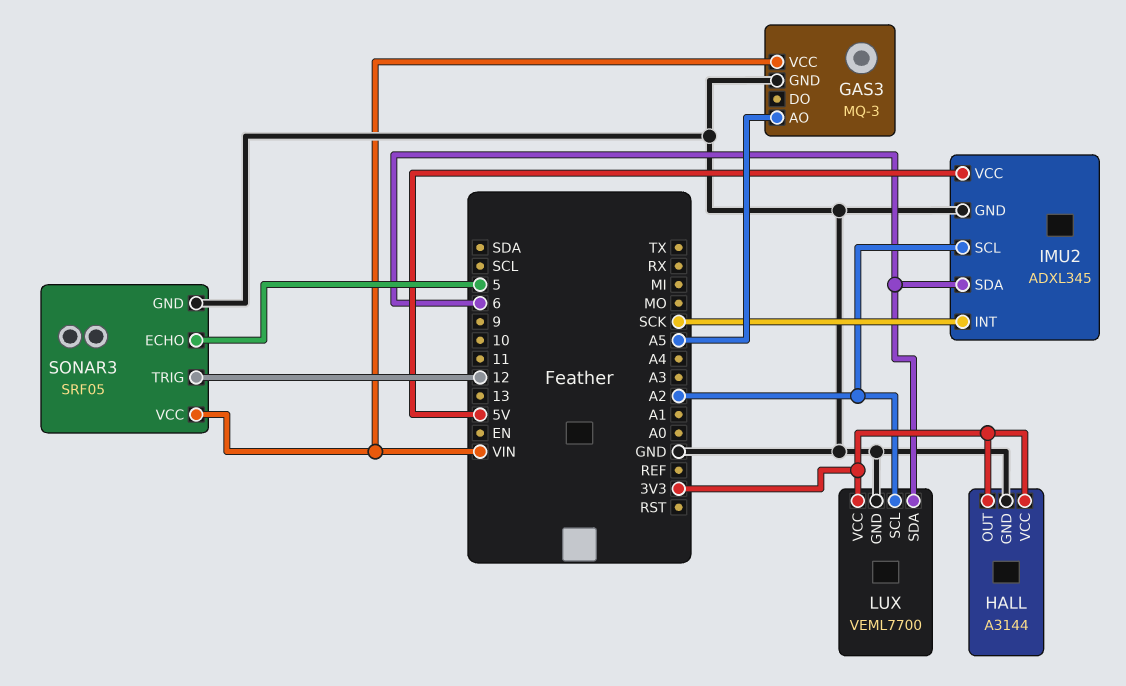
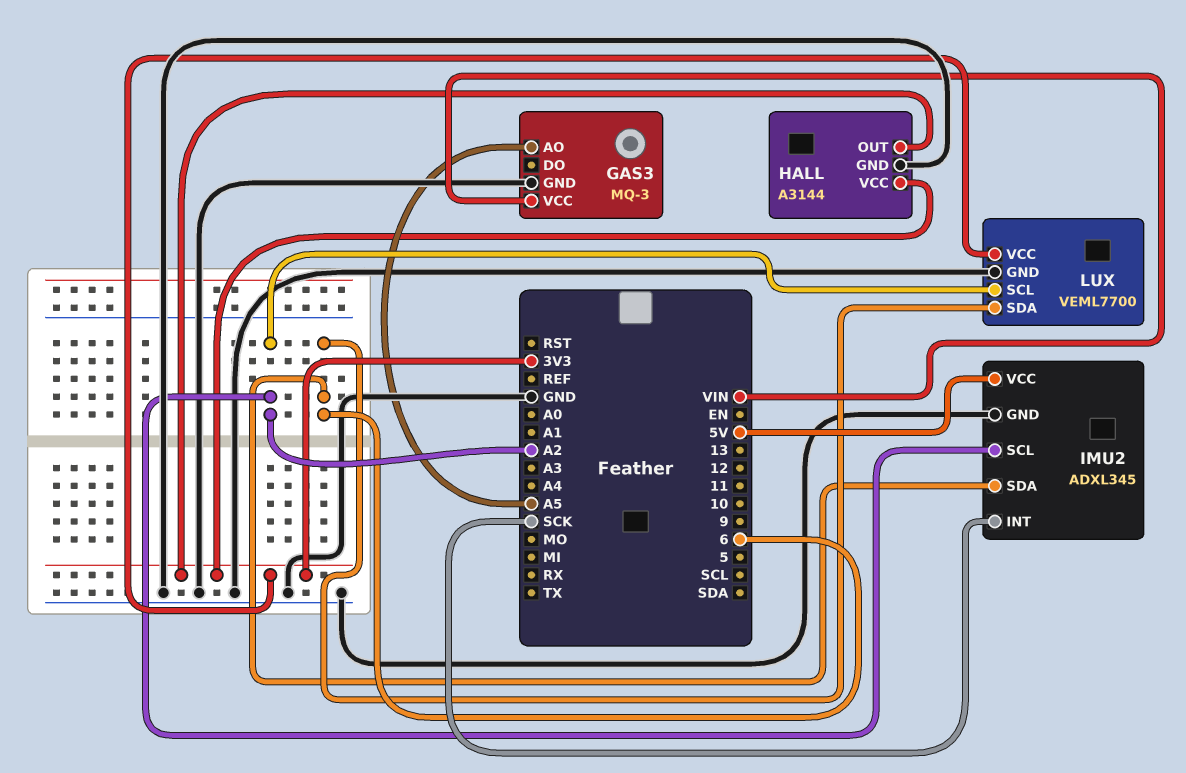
SONAR3: SRF05 -> none
SONAR3 pin ECHO: 5 -> none
SONAR3 pin GND: GND -> none
SONAR3 pin TRIG: 12 -> none
SONAR3 pin VCC: VIN -> none

